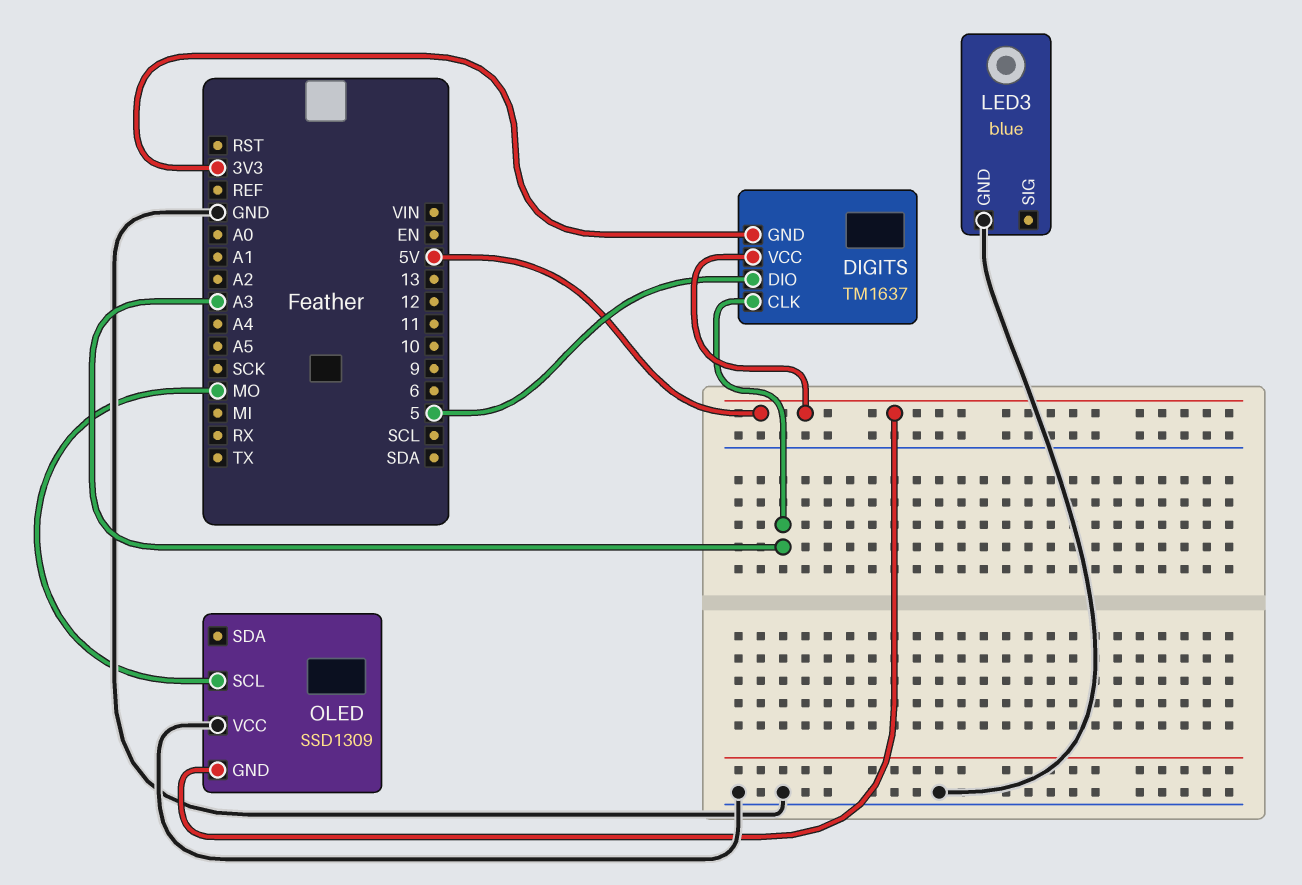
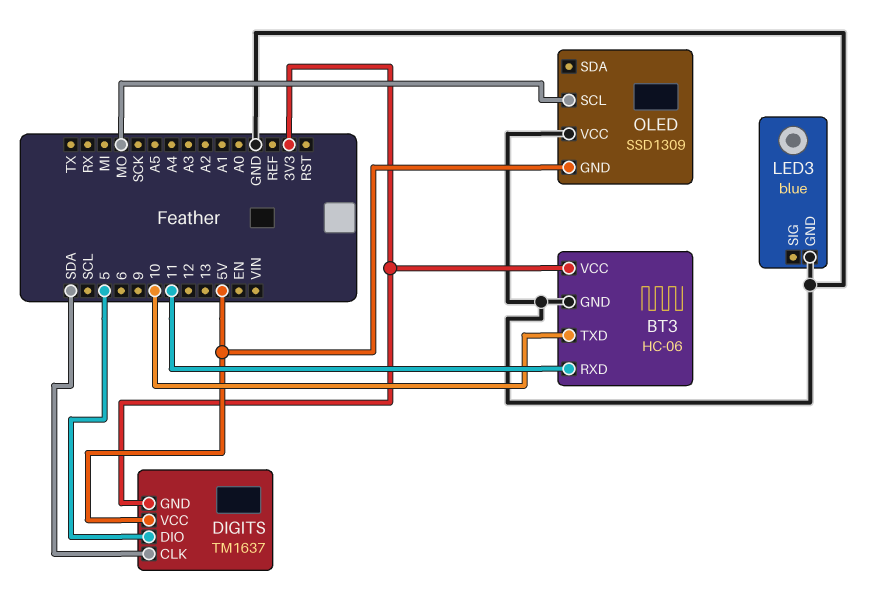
BT3: none -> HC-06
BT3 pin GND: none -> GND
BT3 pin RXD: none -> 11
BT3 pin TXD: none -> 10
BT3 pin VCC: none -> 3V3
DIGITS pin CLK: A3 -> SDA

